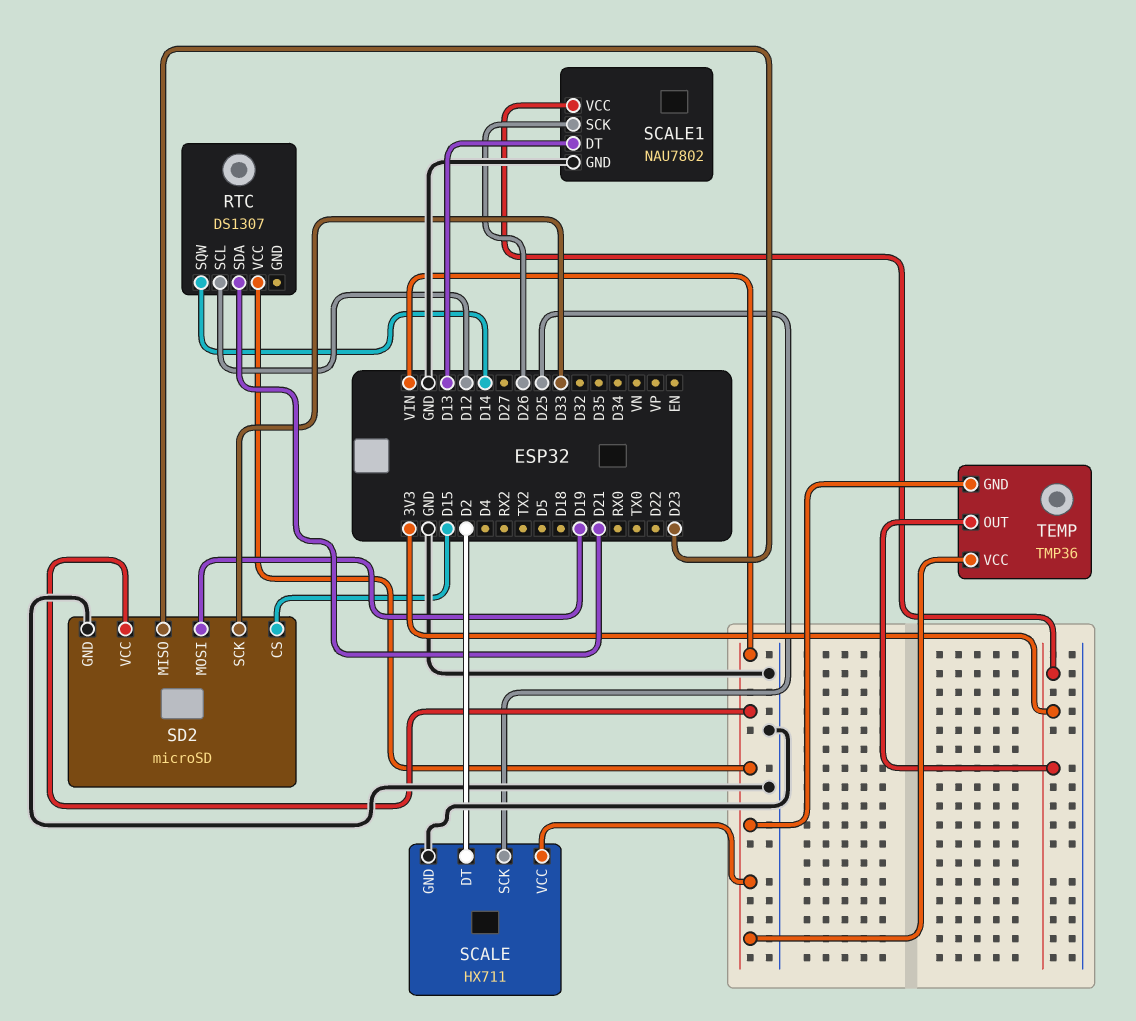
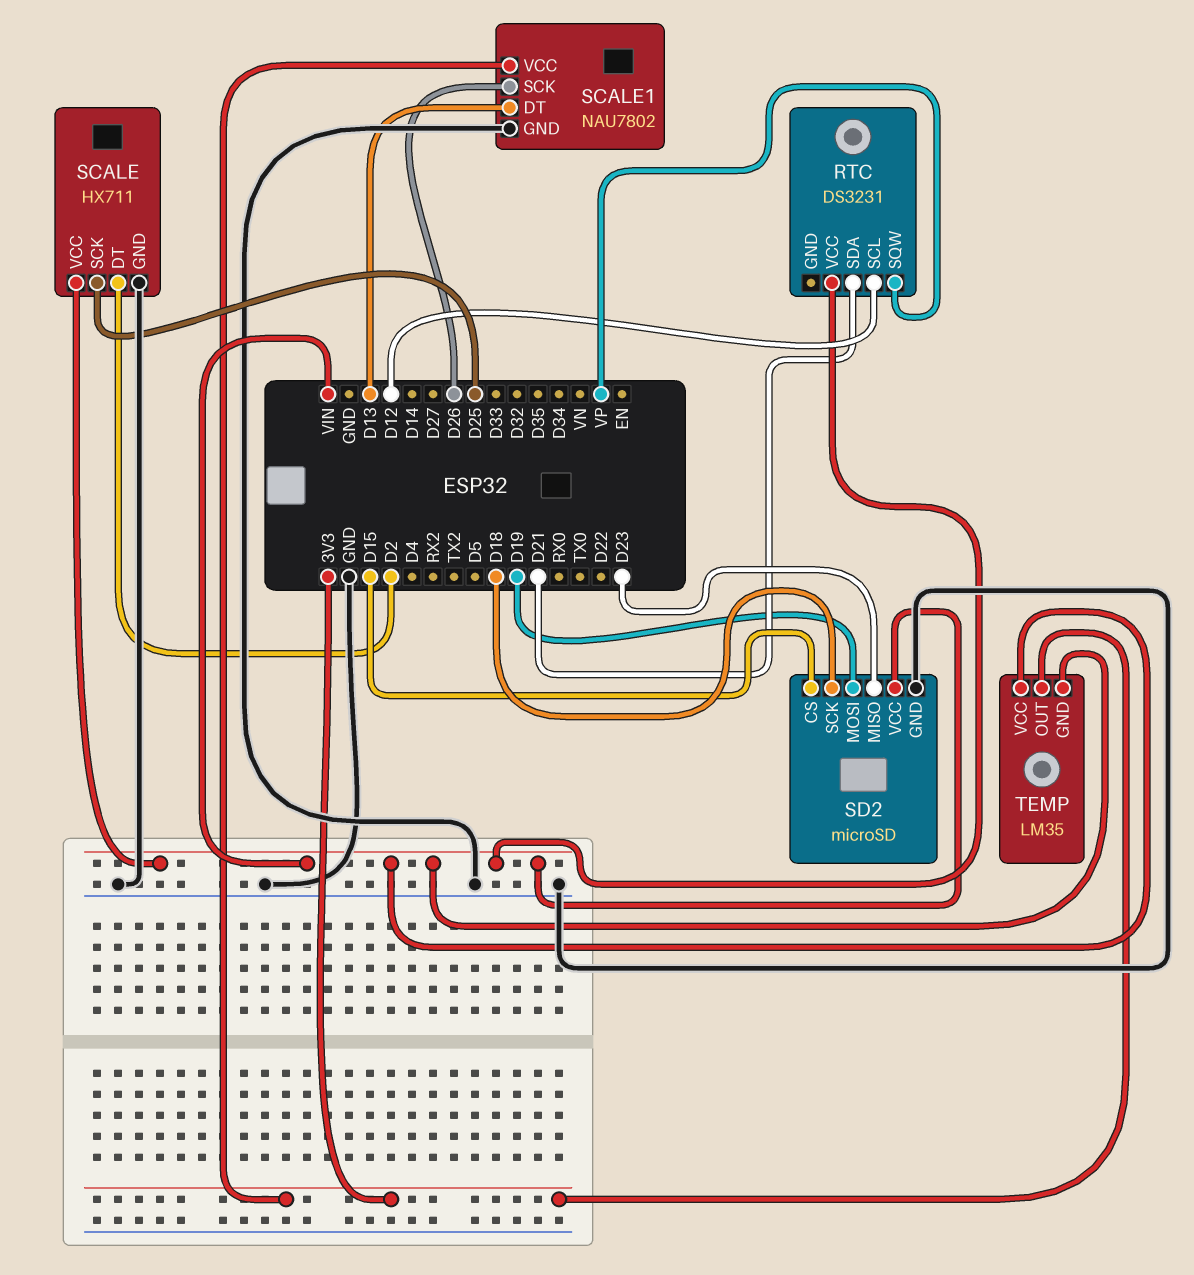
RTC: DS1307 -> DS3231
RTC pin SQW: D14 -> VP
SD2 pin SCK: D33 -> D18
TEMP: TMP36 -> LM35

